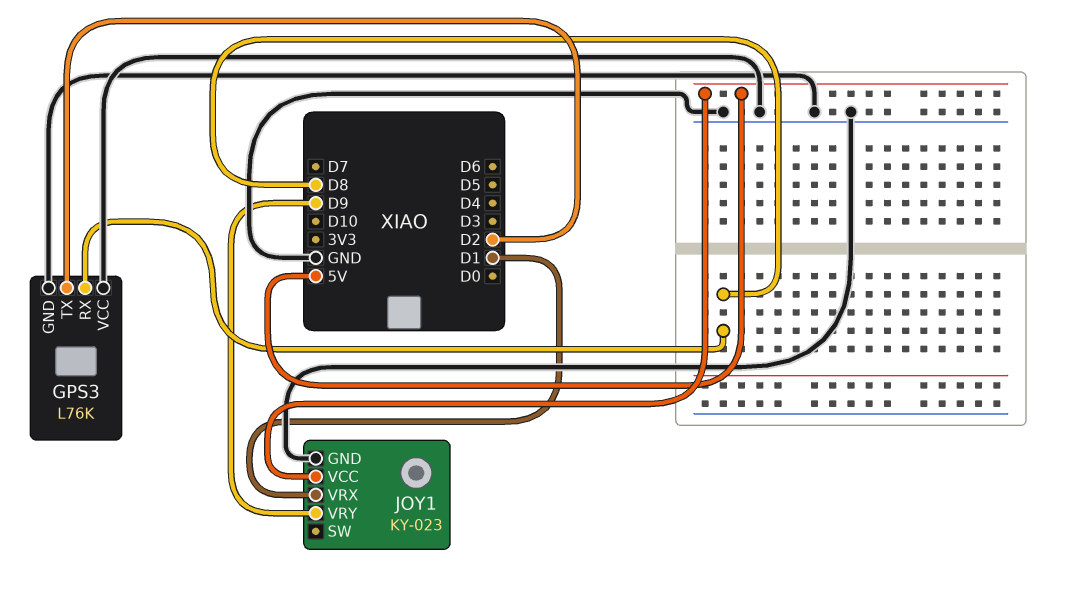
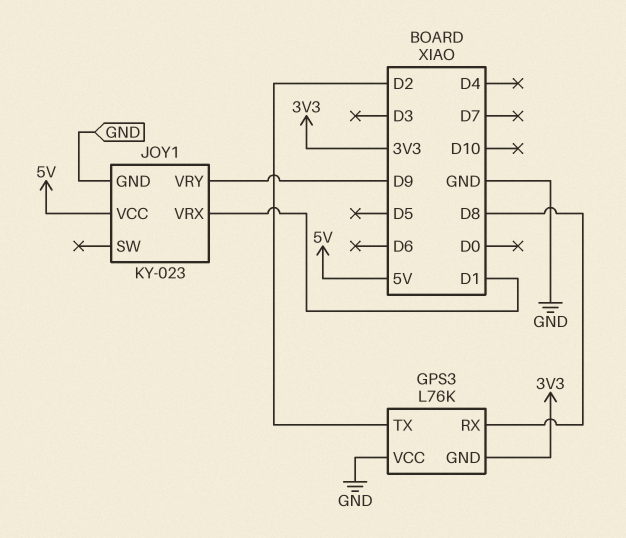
GPS3 pin GND: GND -> 3V3

